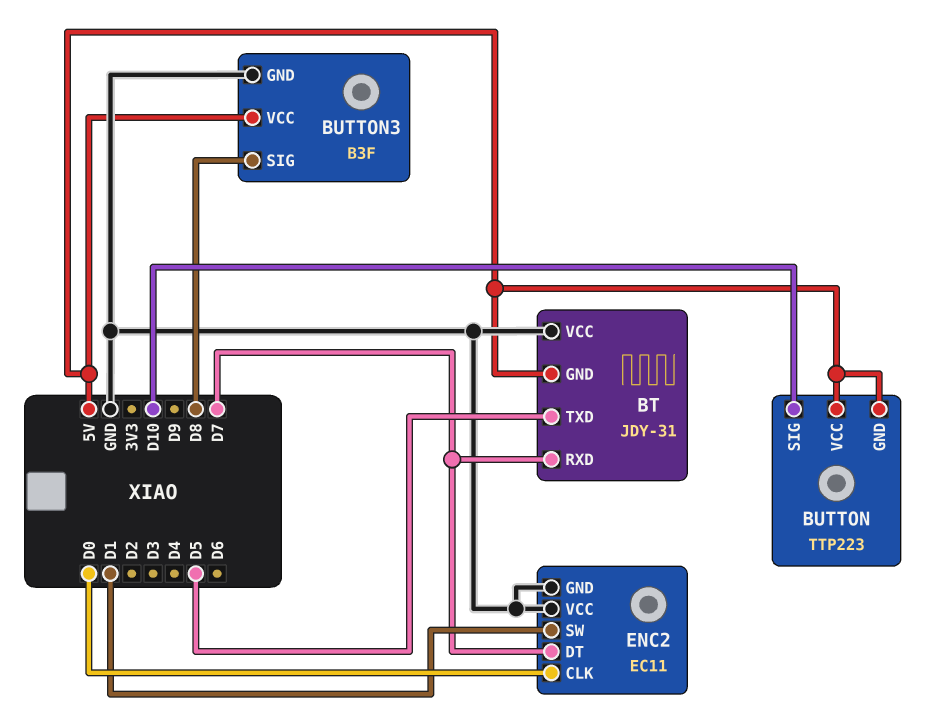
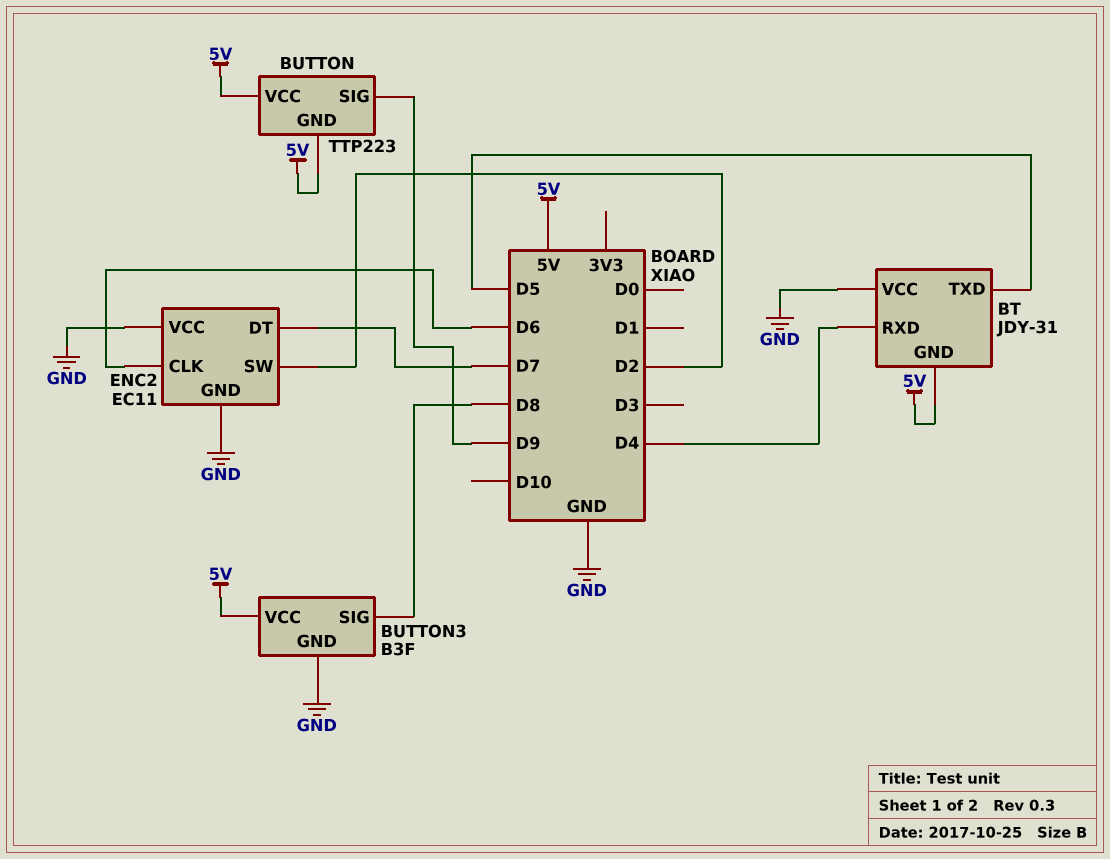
BT pin RXD: D7 -> D4
BUTTON pin SIG: D10 -> D9
ENC2 pin CLK: D0 -> D6
ENC2 pin SW: D1 -> D2

